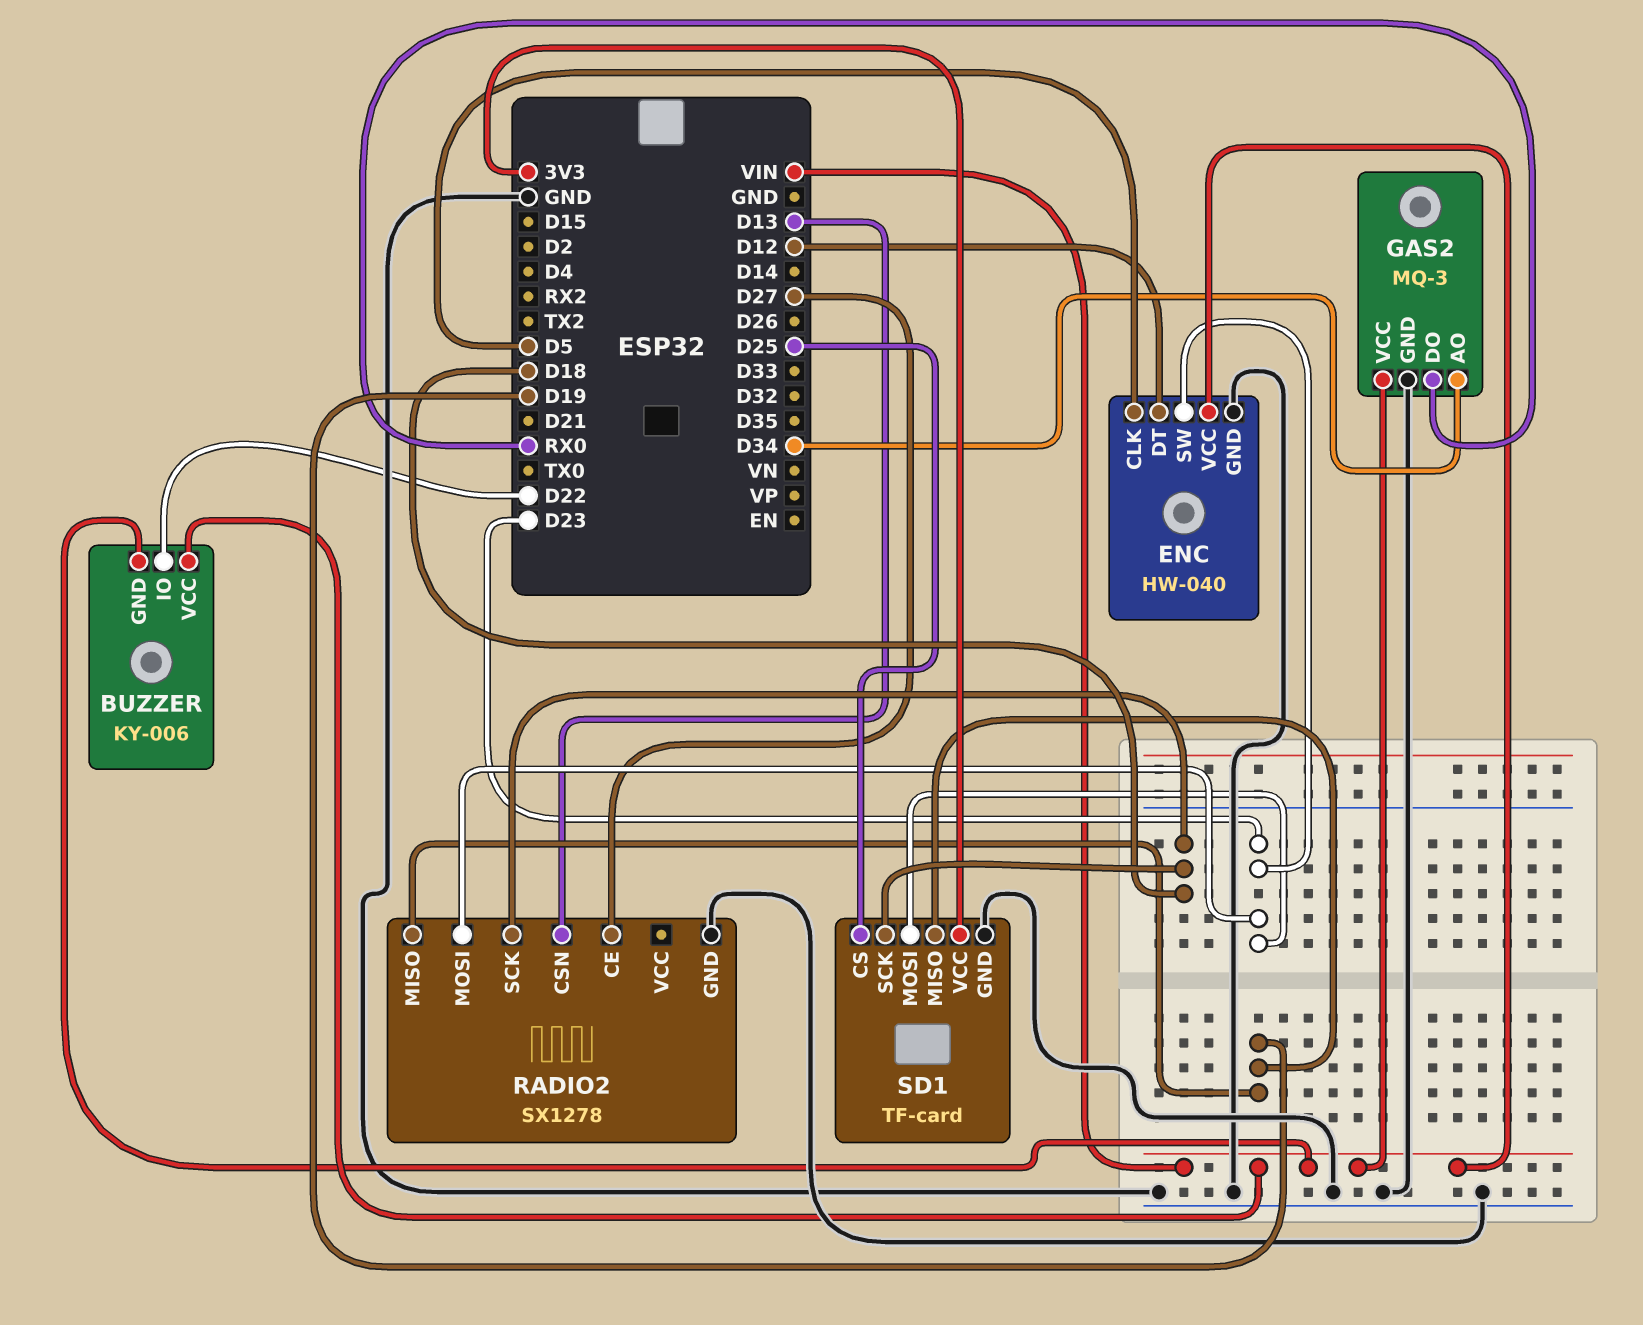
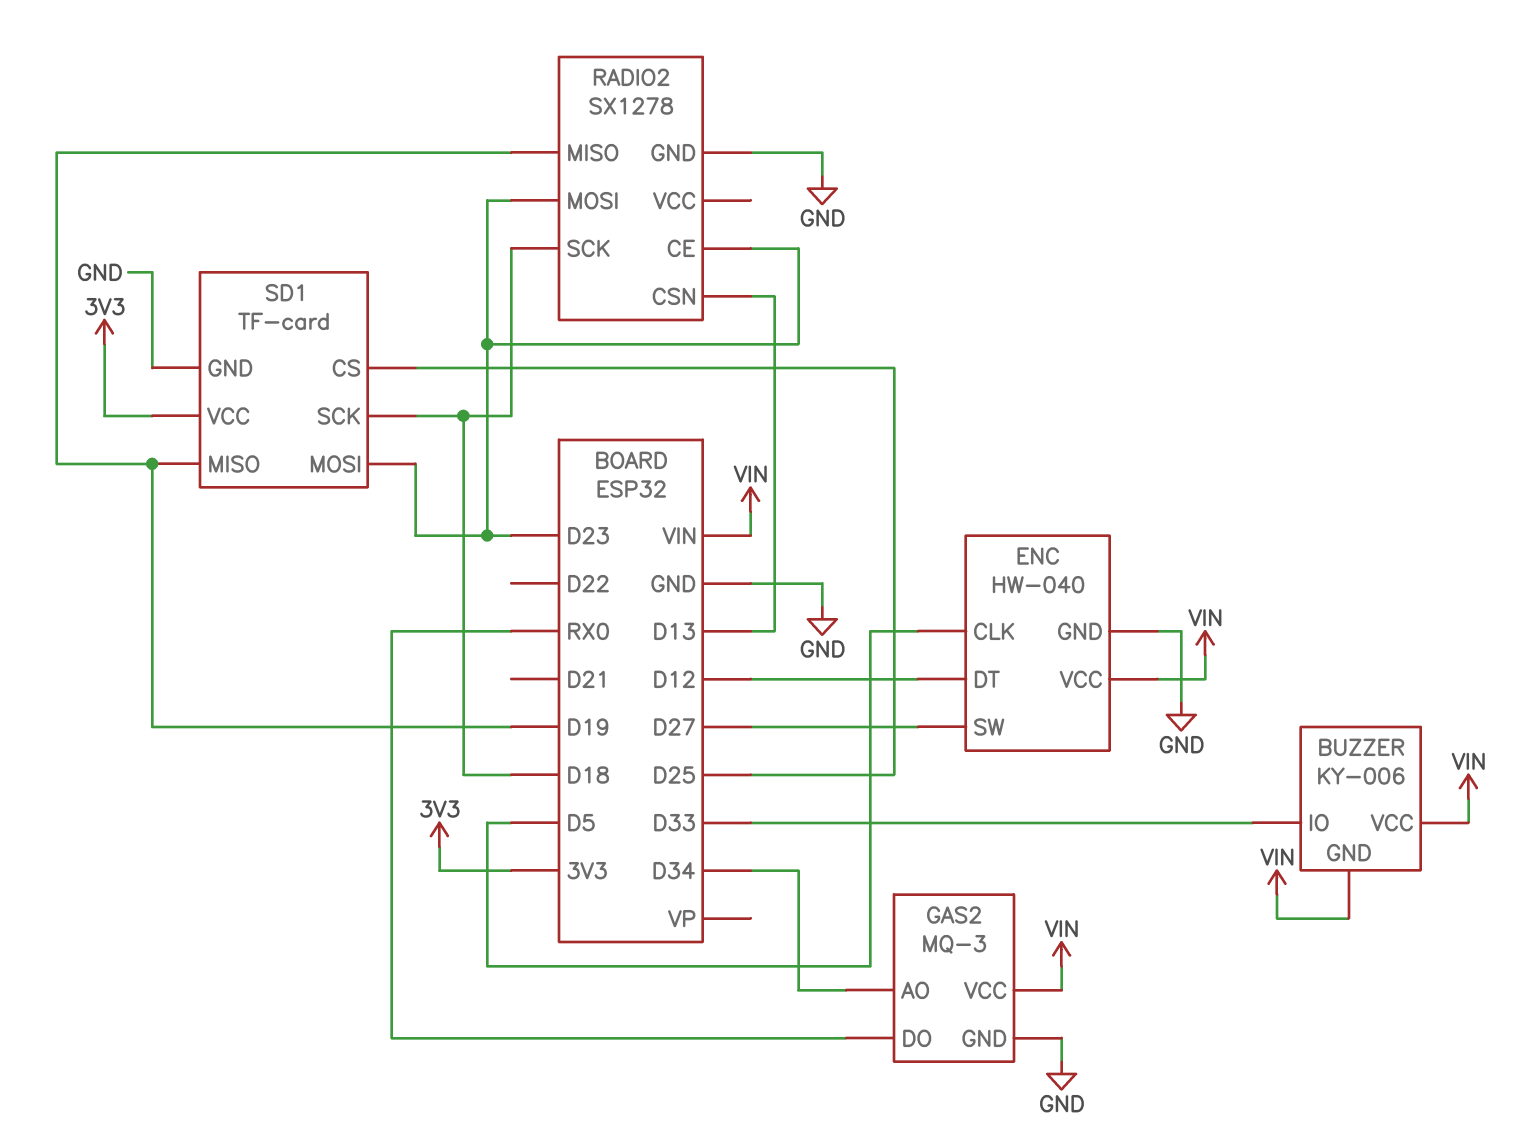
BUZZER pin IO: D22 -> D33
ENC pin SW: D23 -> D27
RADIO2 pin CE: D27 -> D23

